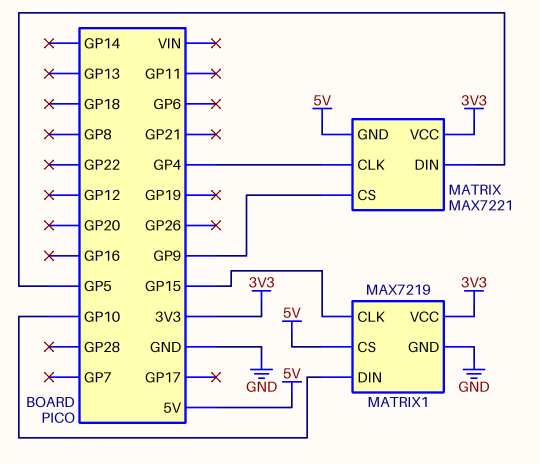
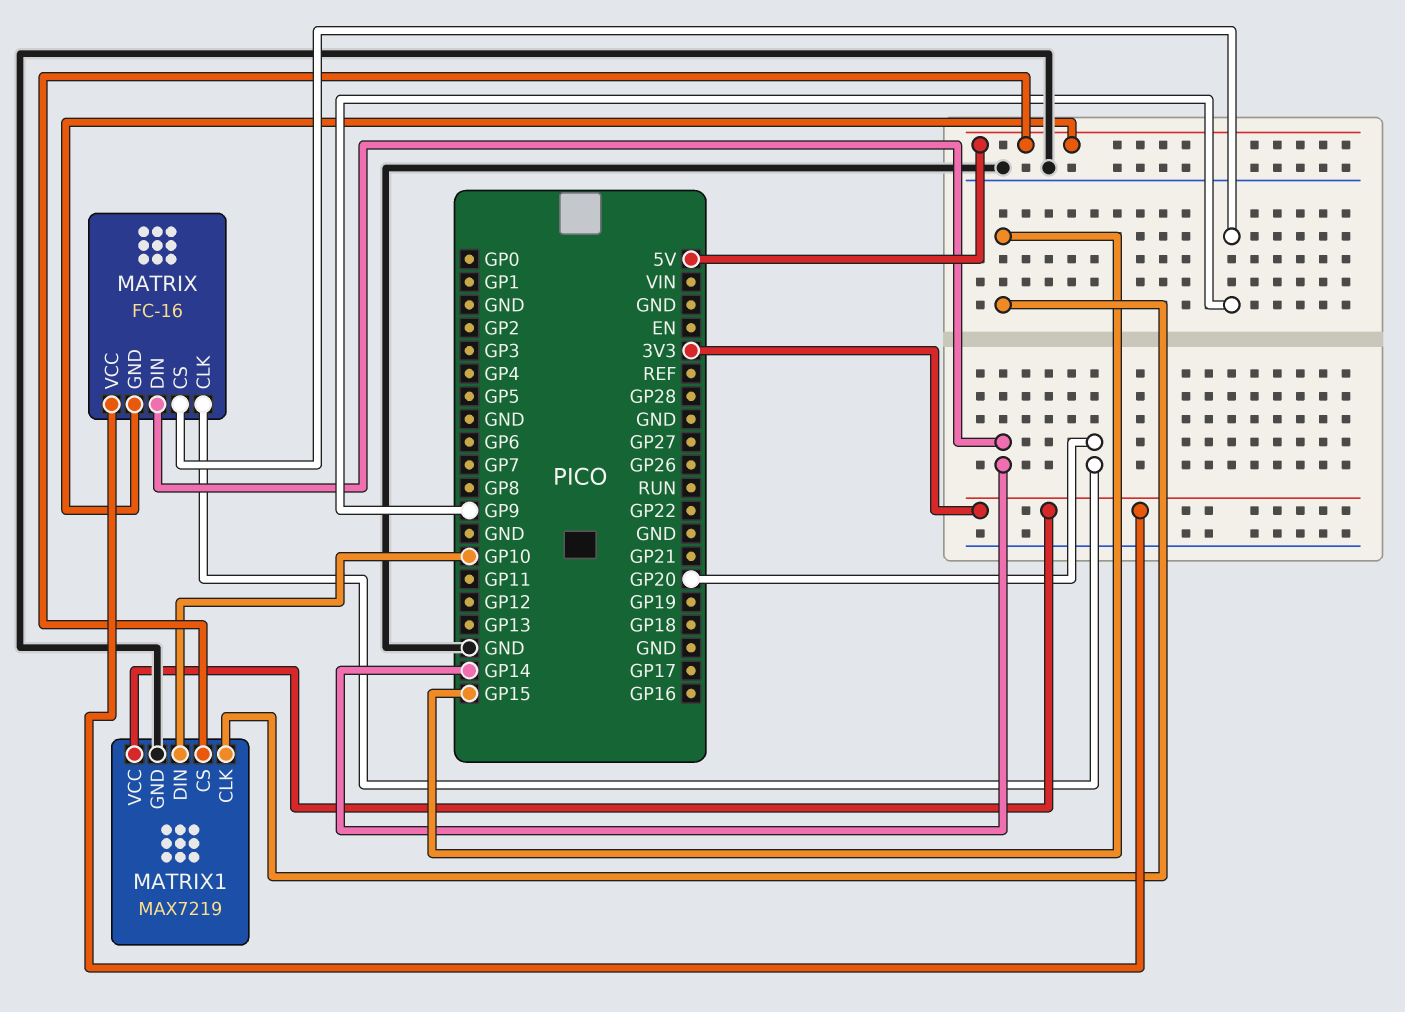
MATRIX: MAX7221 -> FC-16
MATRIX pin CLK: GP4 -> GP20
MATRIX pin DIN: GP5 -> GP14

